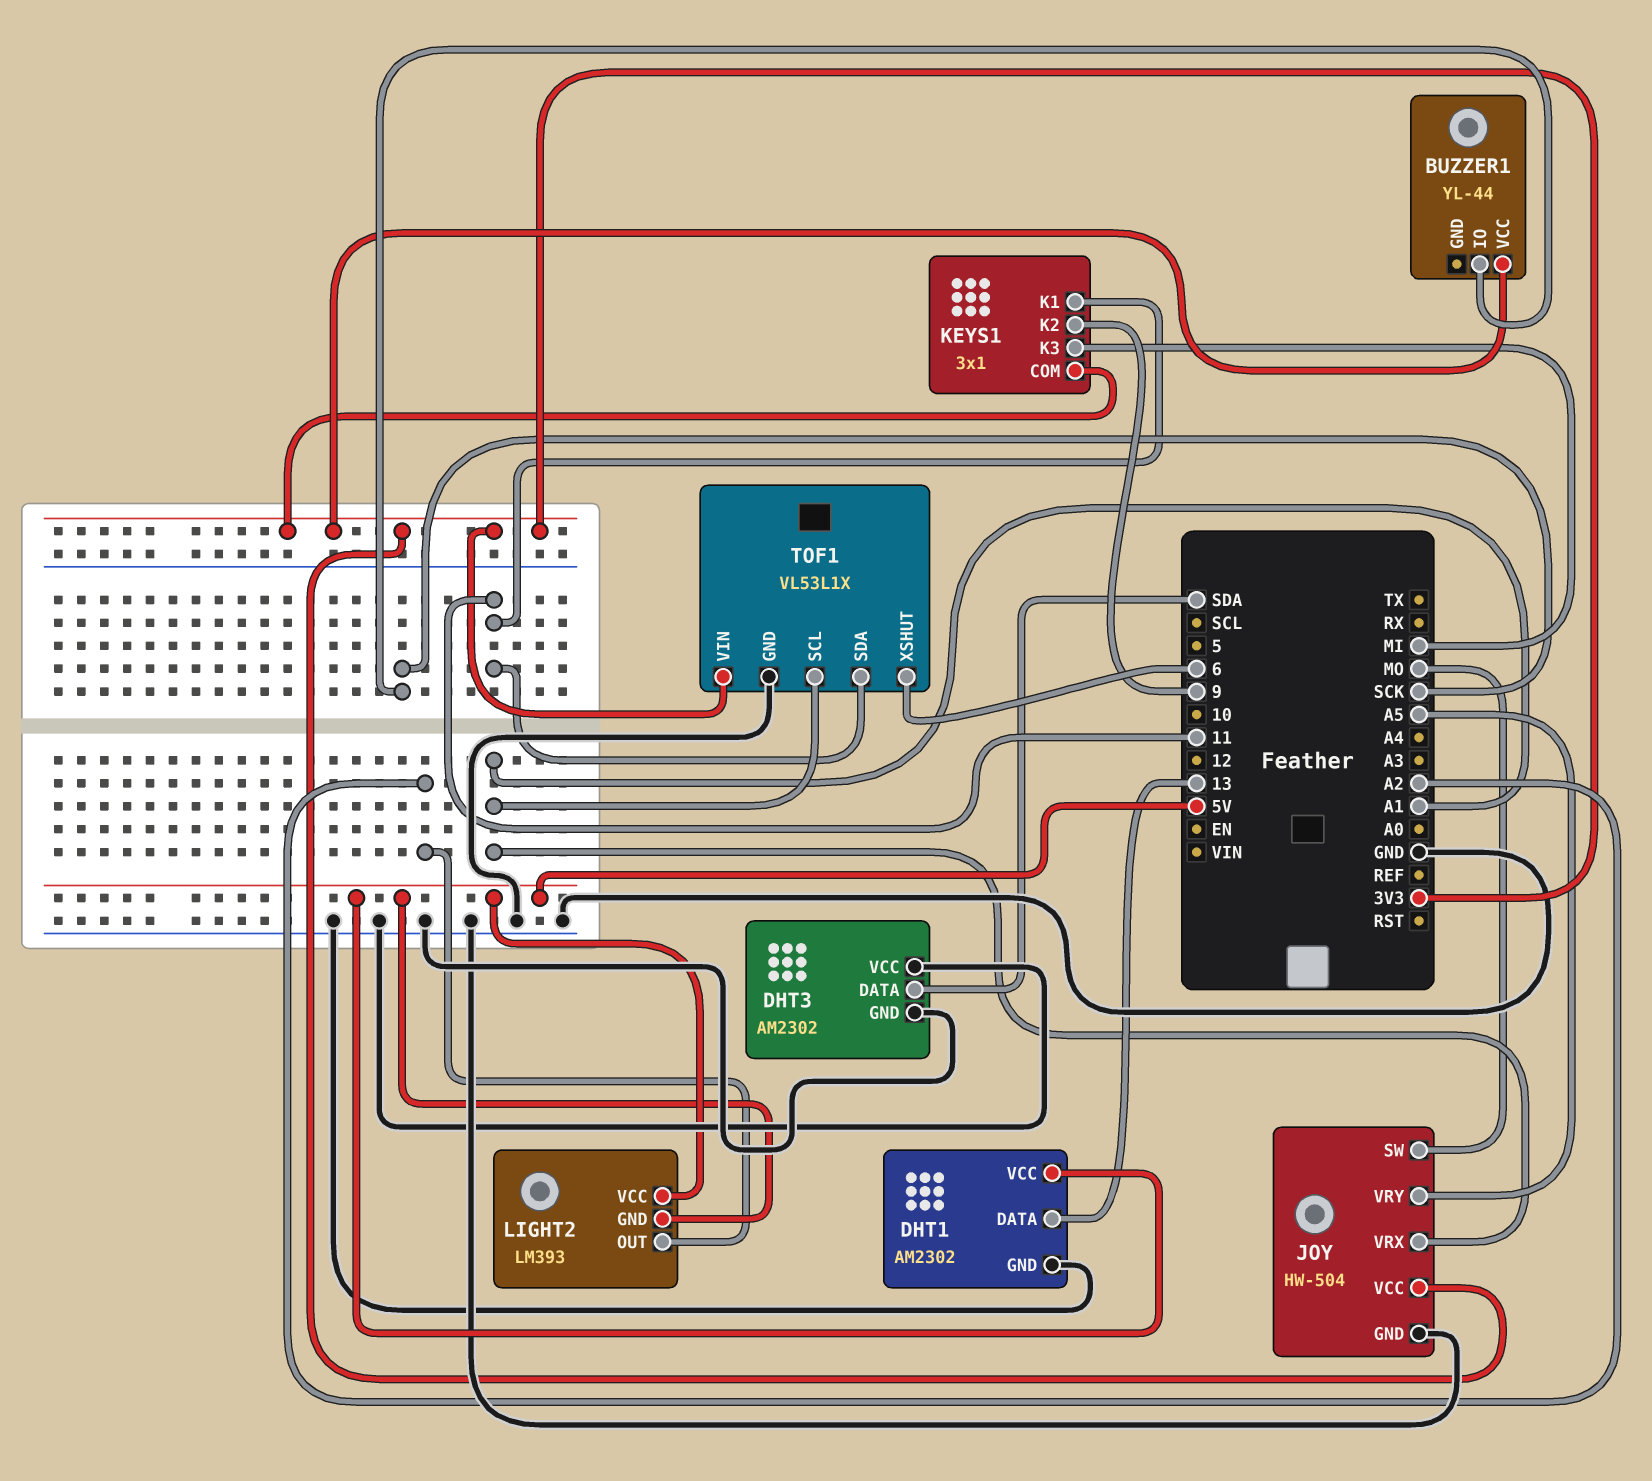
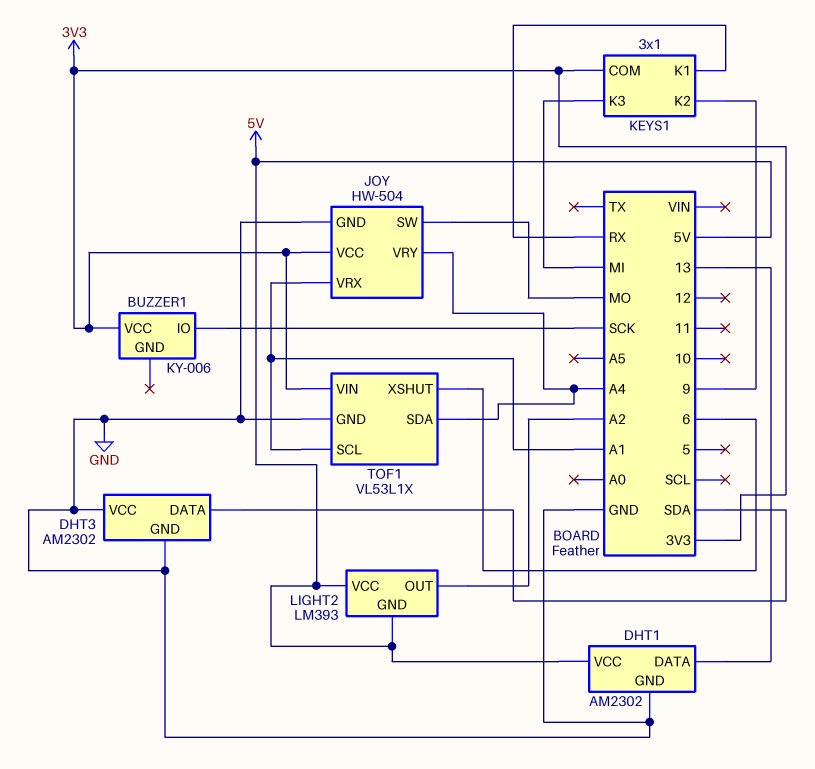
BUZZER1: YL-44 -> KY-006
JOY pin VRY: A5 -> A4
KEYS1 pin K1: 11 -> RX
TOF1 pin SDA: 11 -> A4

